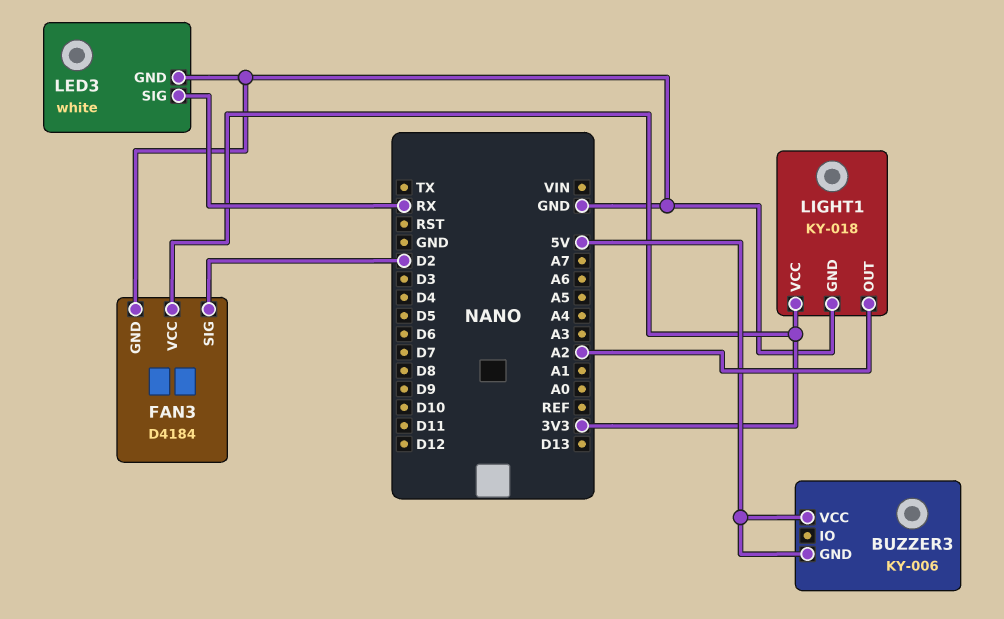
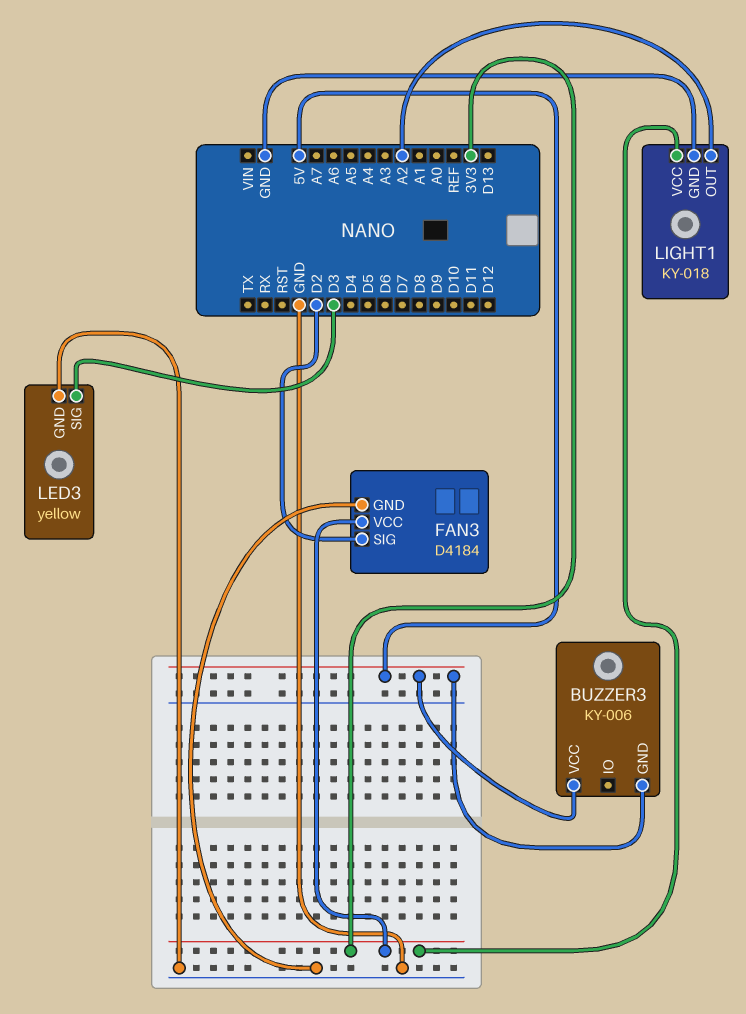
LED3: white -> yellow
LED3 pin SIG: RX -> D3

